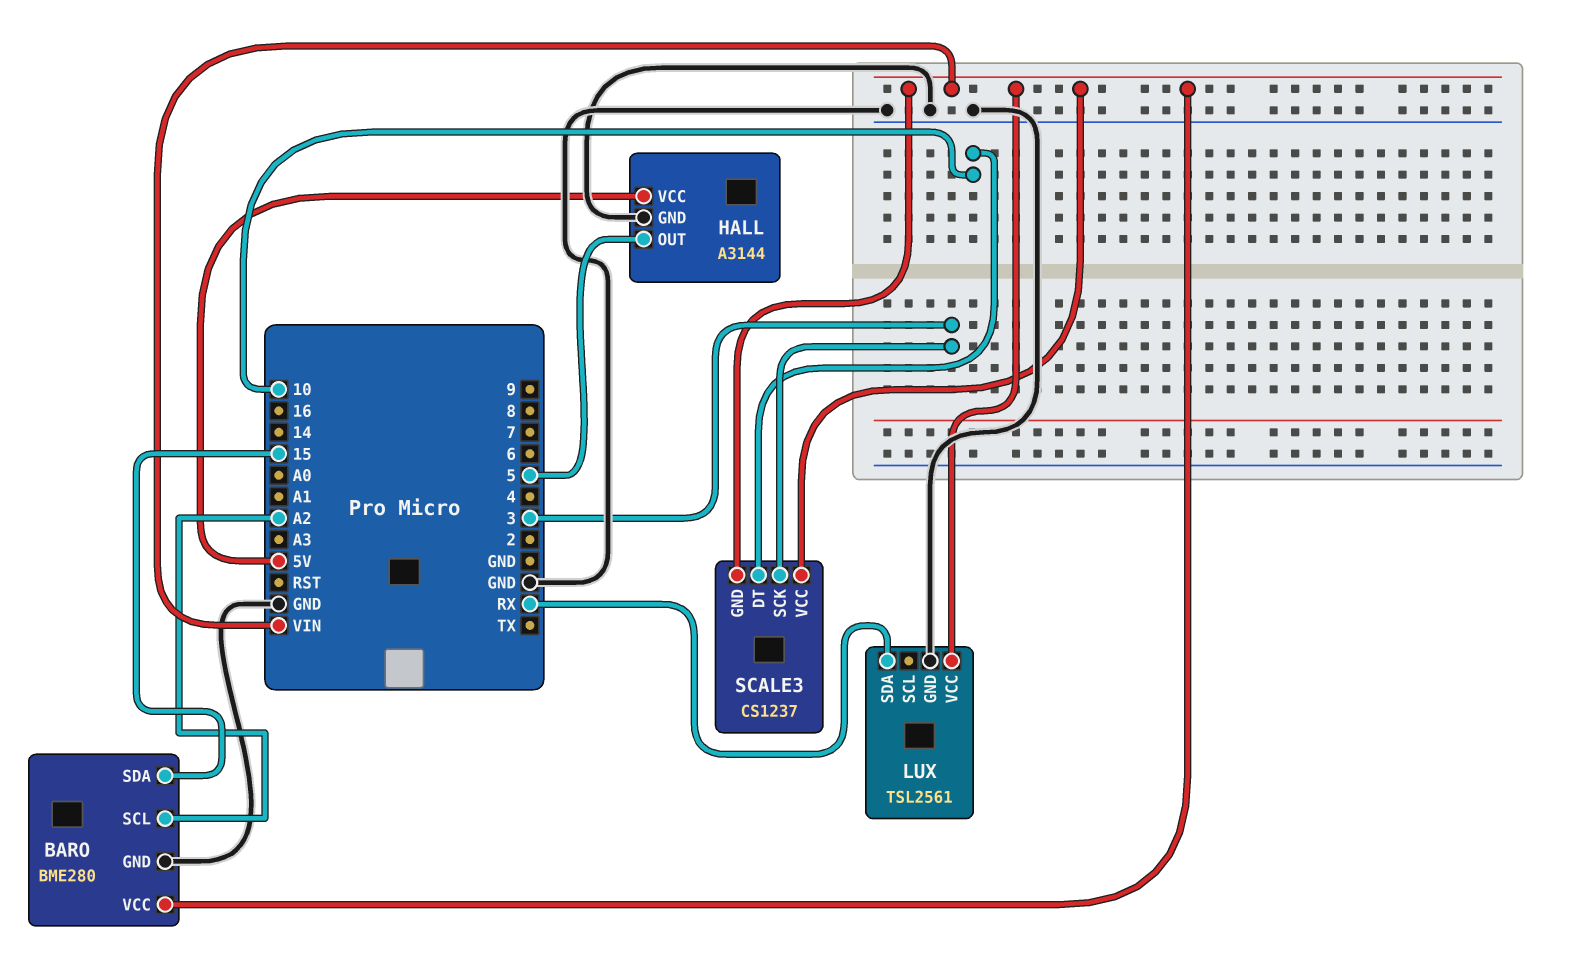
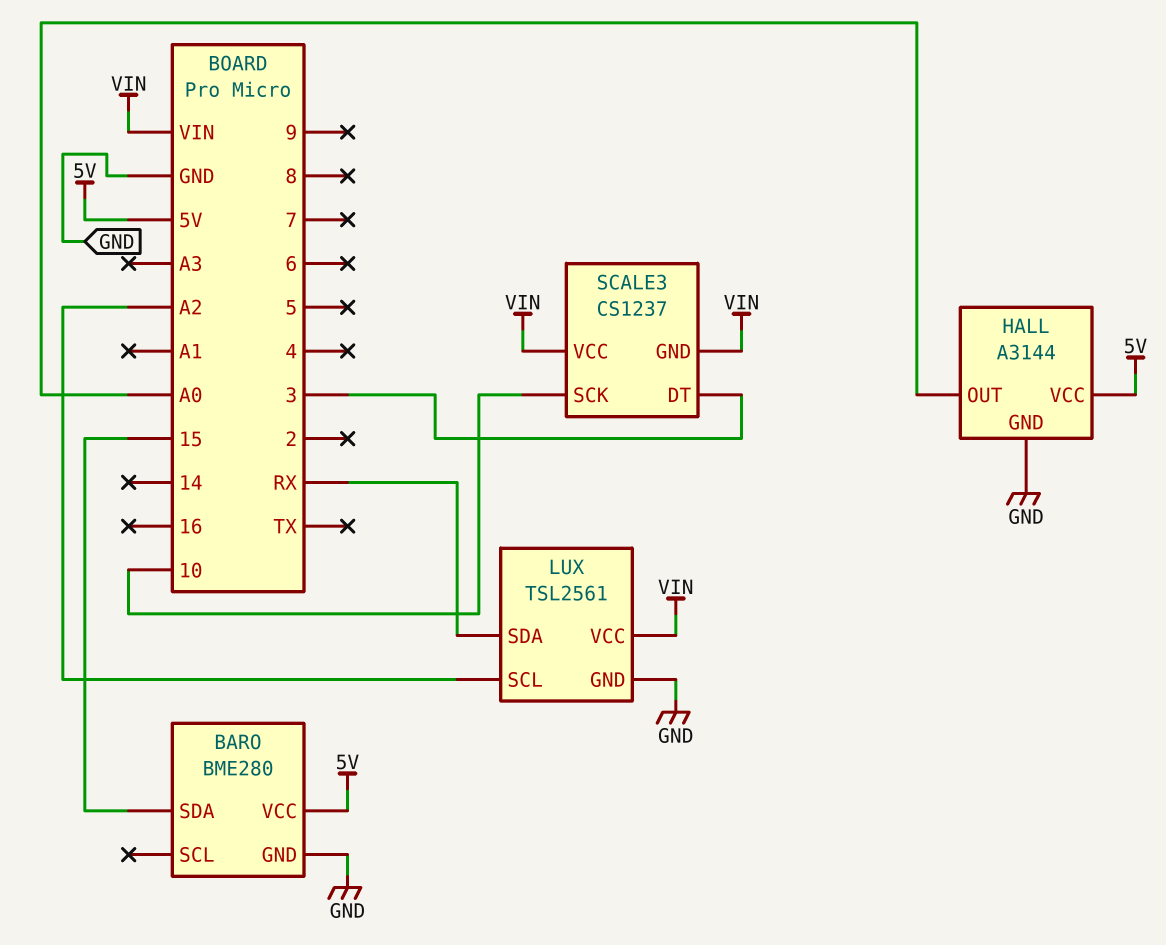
BARO pin SCL: A2 -> none
BARO pin VCC: VIN -> 5V
HALL pin OUT: 5 -> A0
LUX pin SCL: none -> A2
SCALE3 pin DT: 10 -> 3
SCALE3 pin SCK: 3 -> 10

